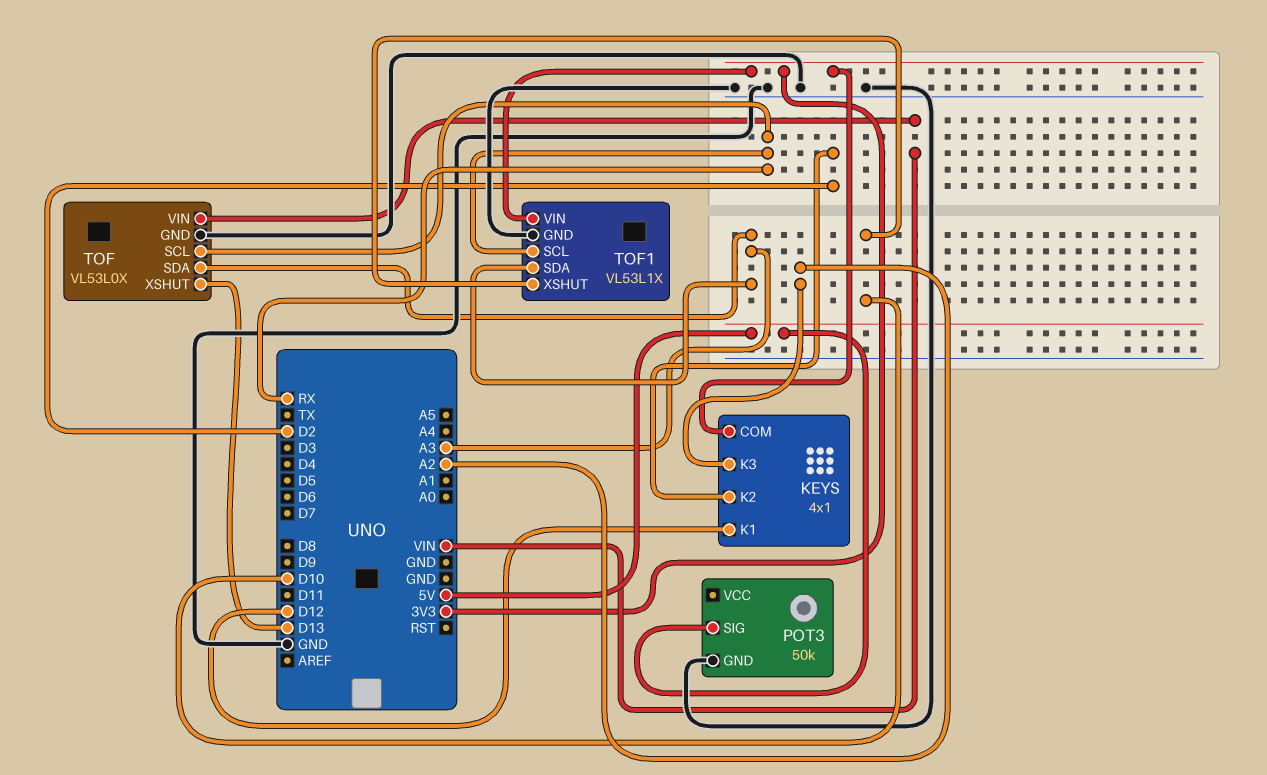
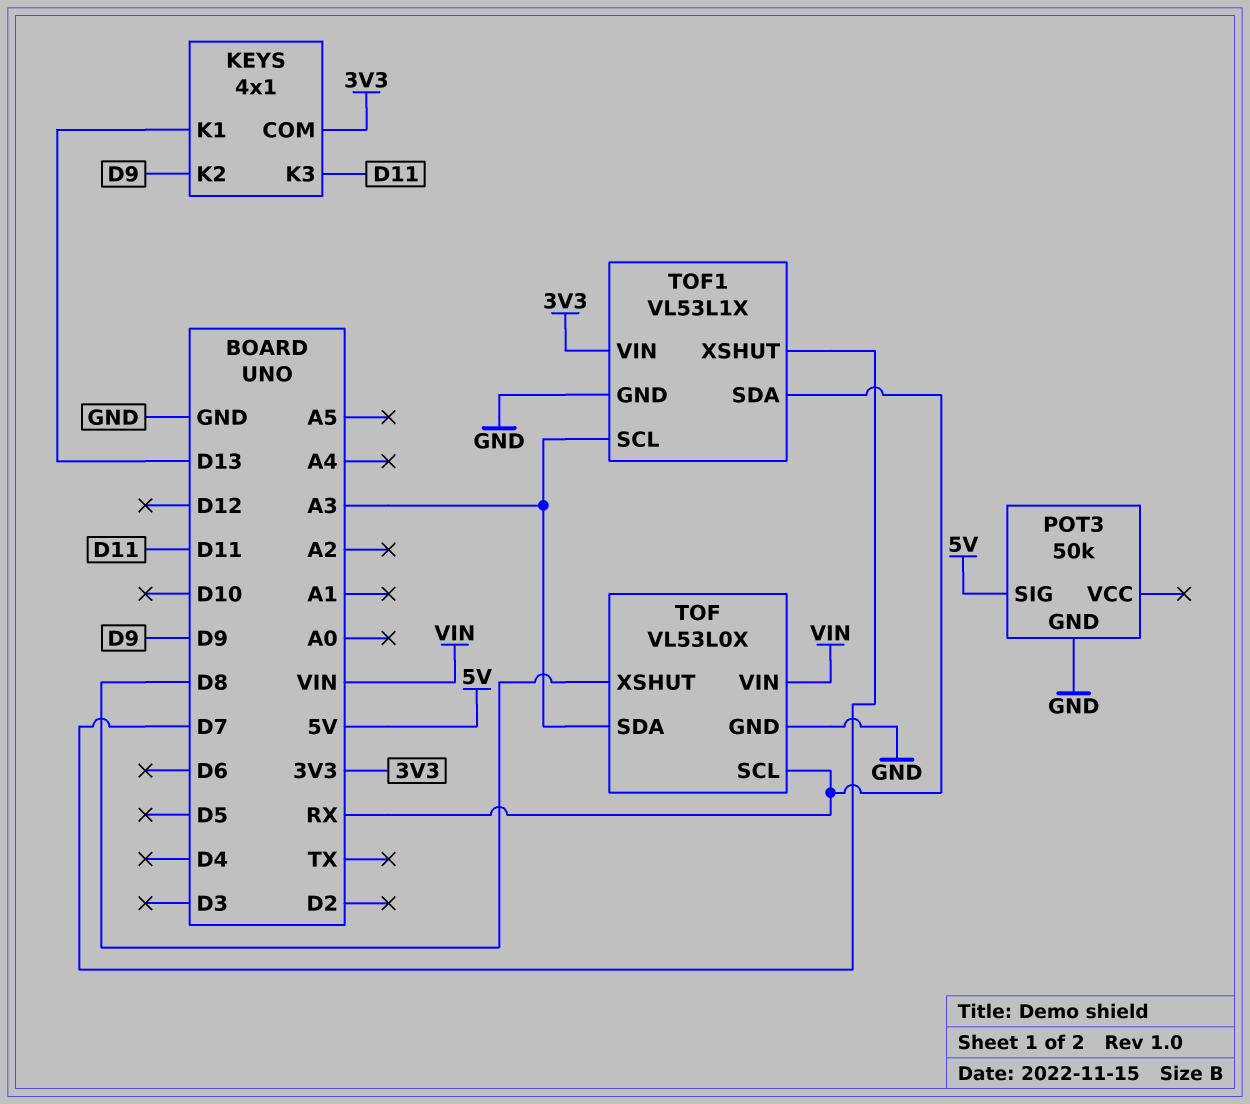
KEYS pin K1: D12 -> D13
KEYS pin K2: D2 -> D9
KEYS pin K3: A2 -> D11
TOF pin XSHUT: D13 -> D8
TOF1 pin SCL: RX -> A3
TOF1 pin SDA: A3 -> RX
TOF1 pin XSHUT: D10 -> D7

